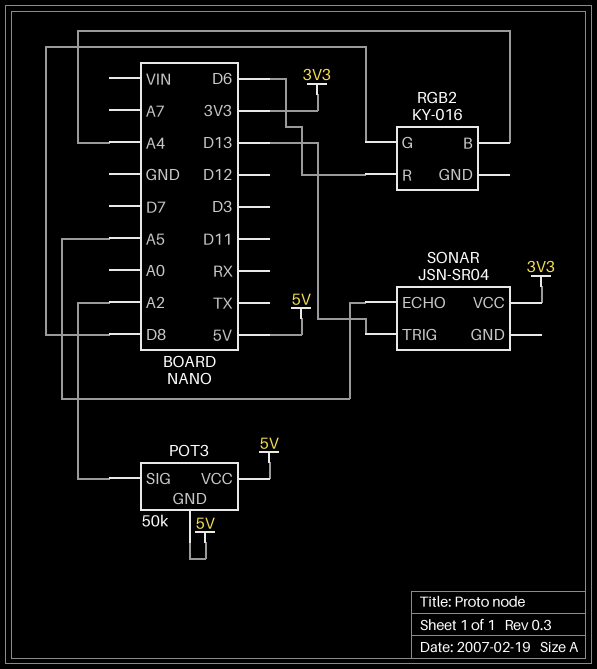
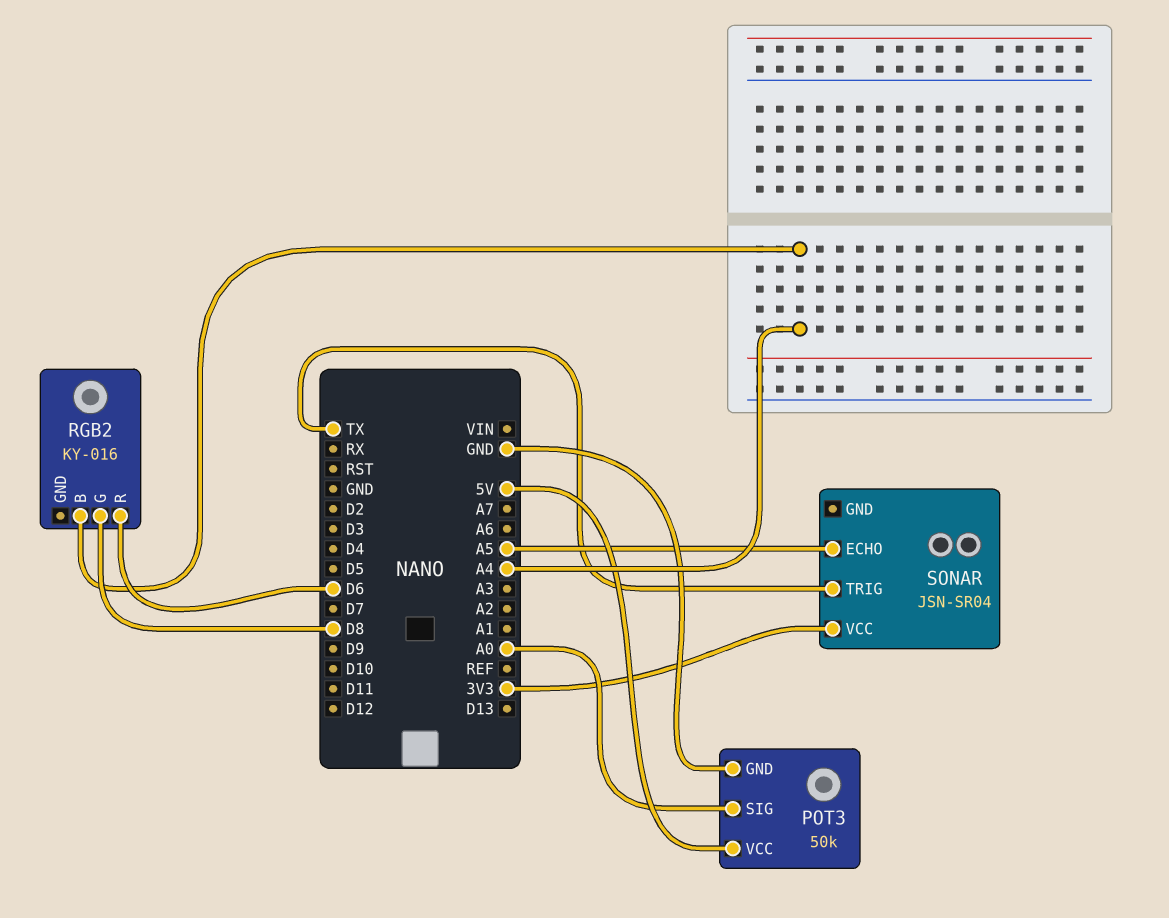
POT3 pin GND: 5V -> GND
POT3 pin SIG: A2 -> A0
SONAR pin TRIG: D13 -> TX

